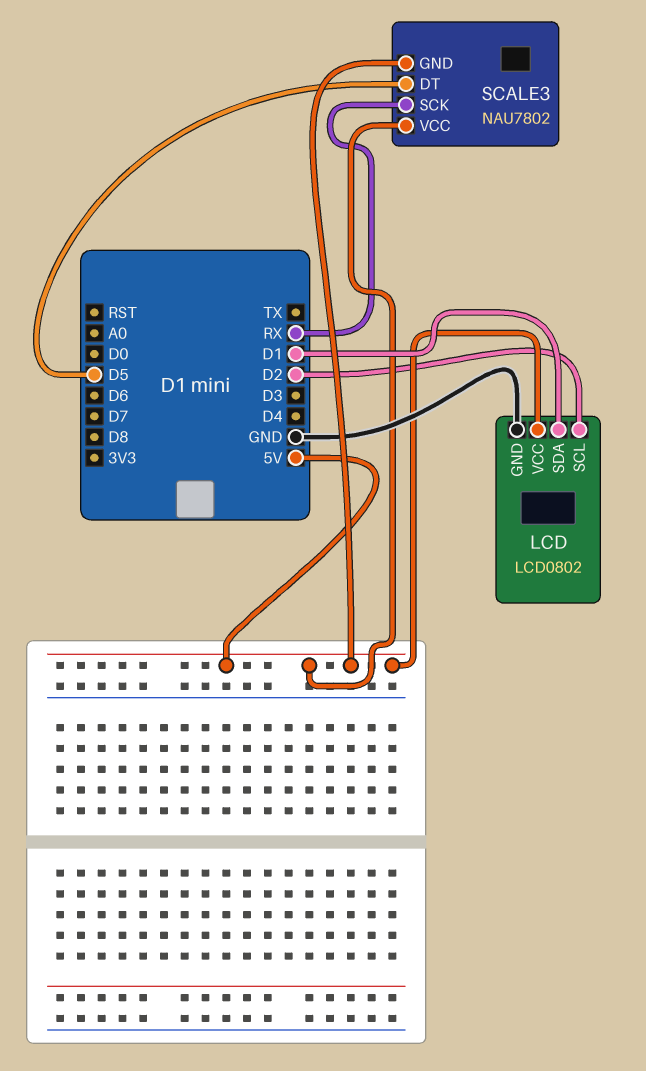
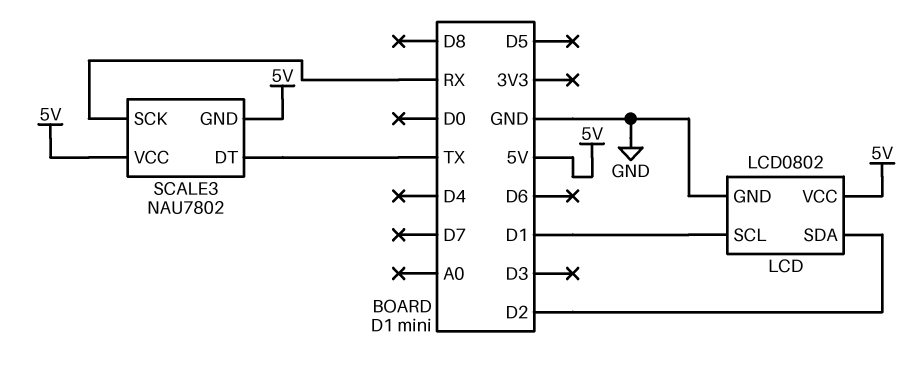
LCD pin SCL: D2 -> D1
LCD pin SDA: D1 -> D2
SCALE3 pin DT: D5 -> TX

